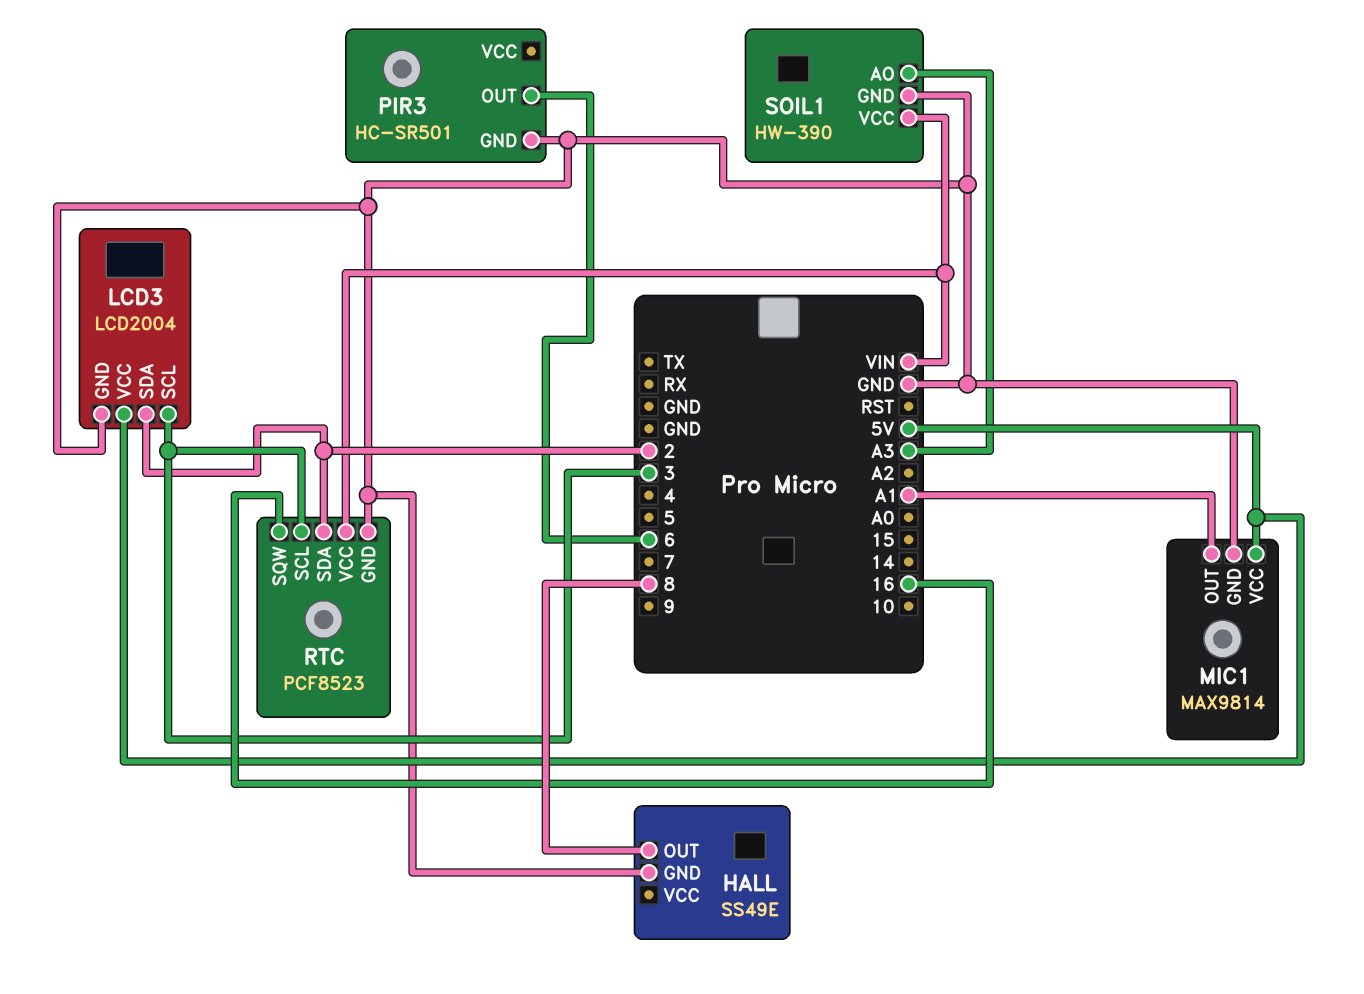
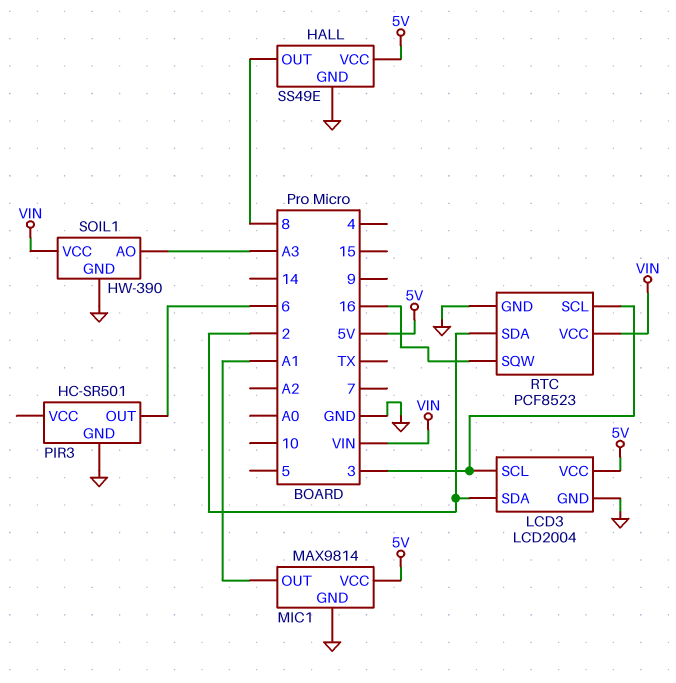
HALL pin VCC: none -> 5V

